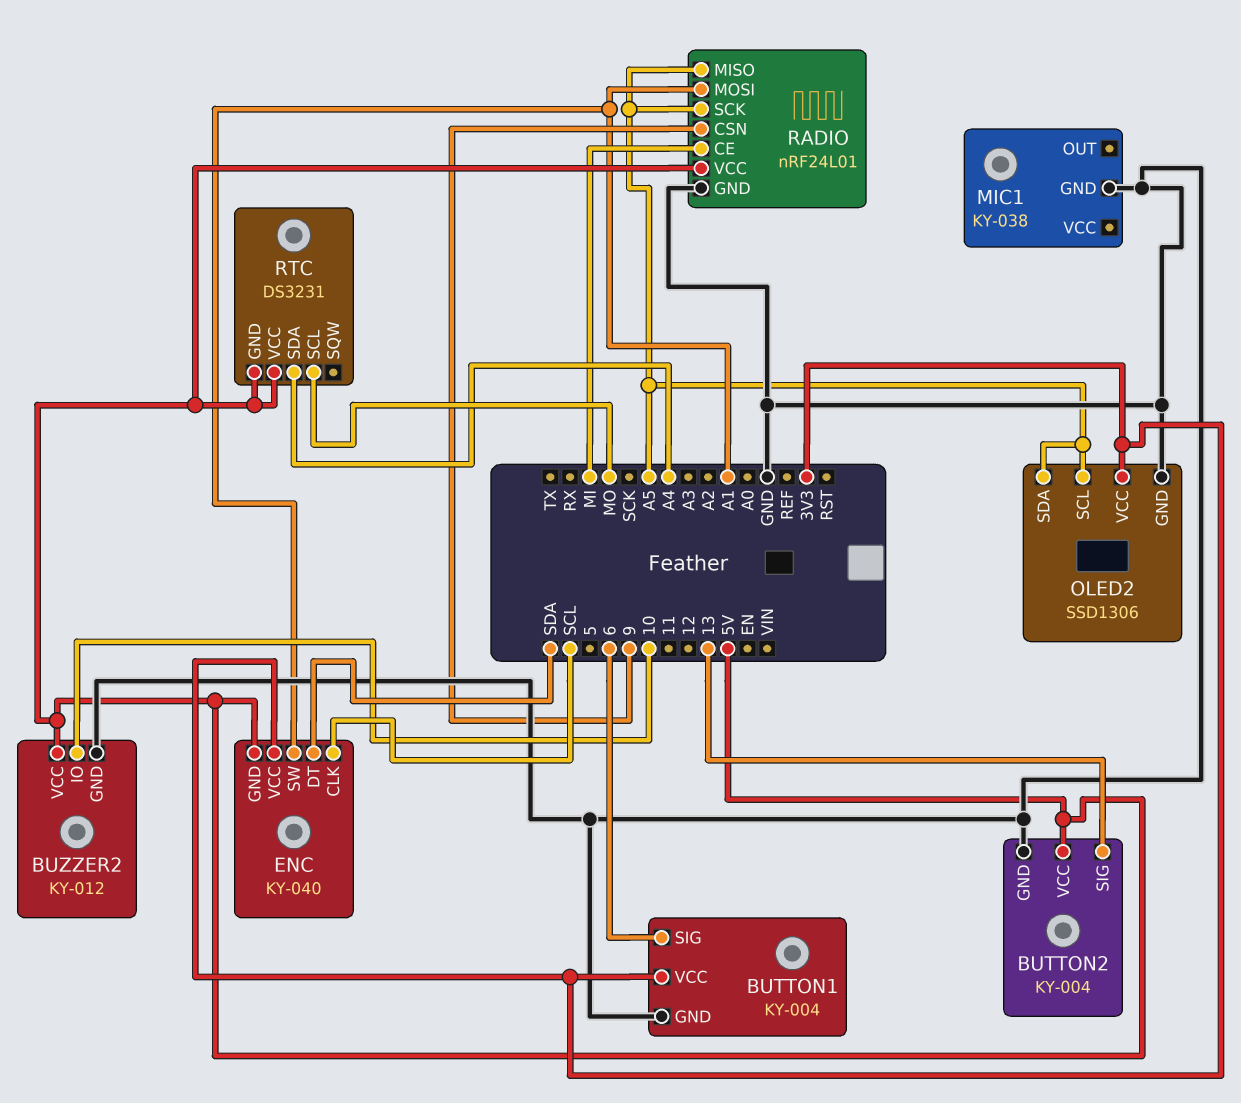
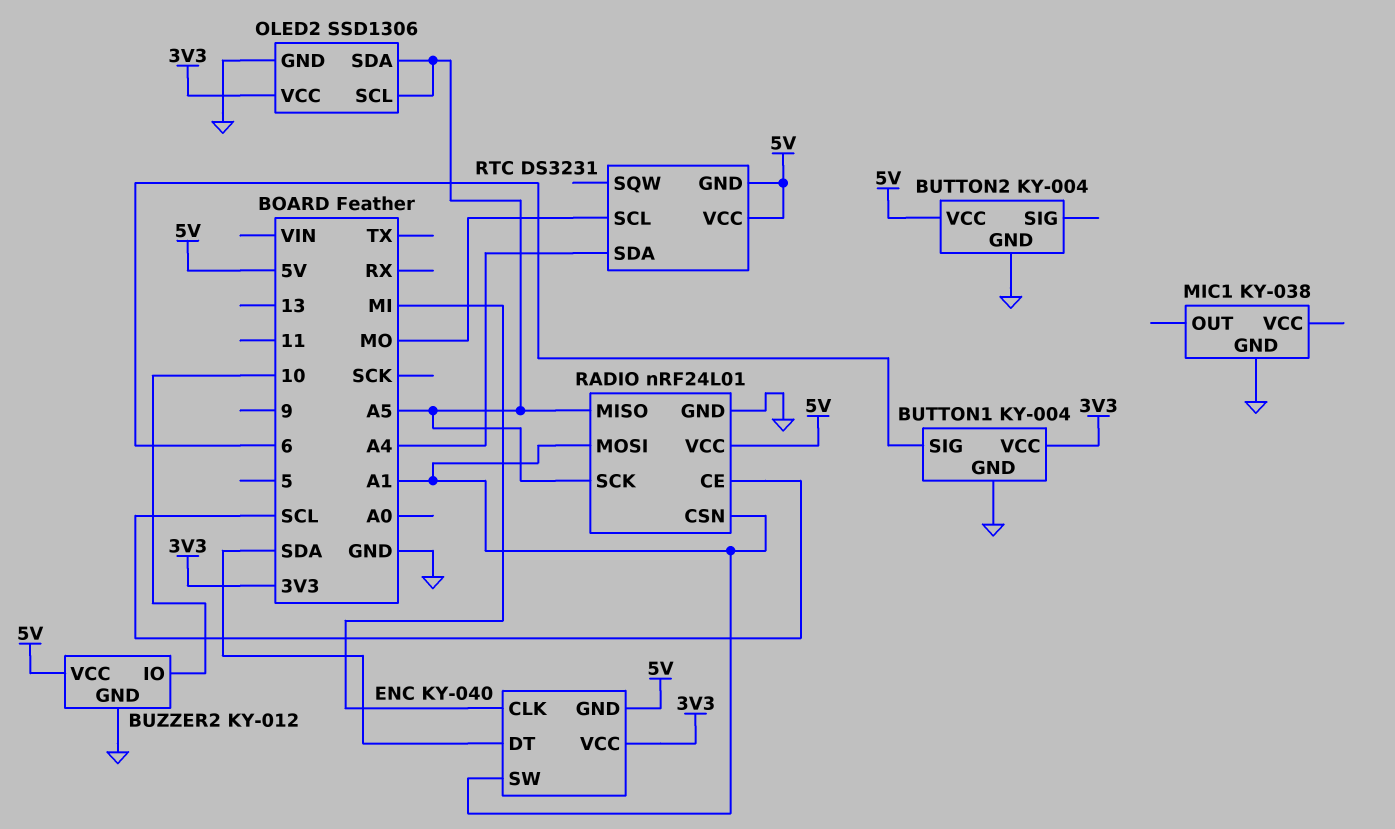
BUTTON2 pin SIG: 13 -> none
ENC pin CLK: SCL -> MI
RADIO pin CE: MI -> SCL
RADIO pin CSN: 9 -> A1

